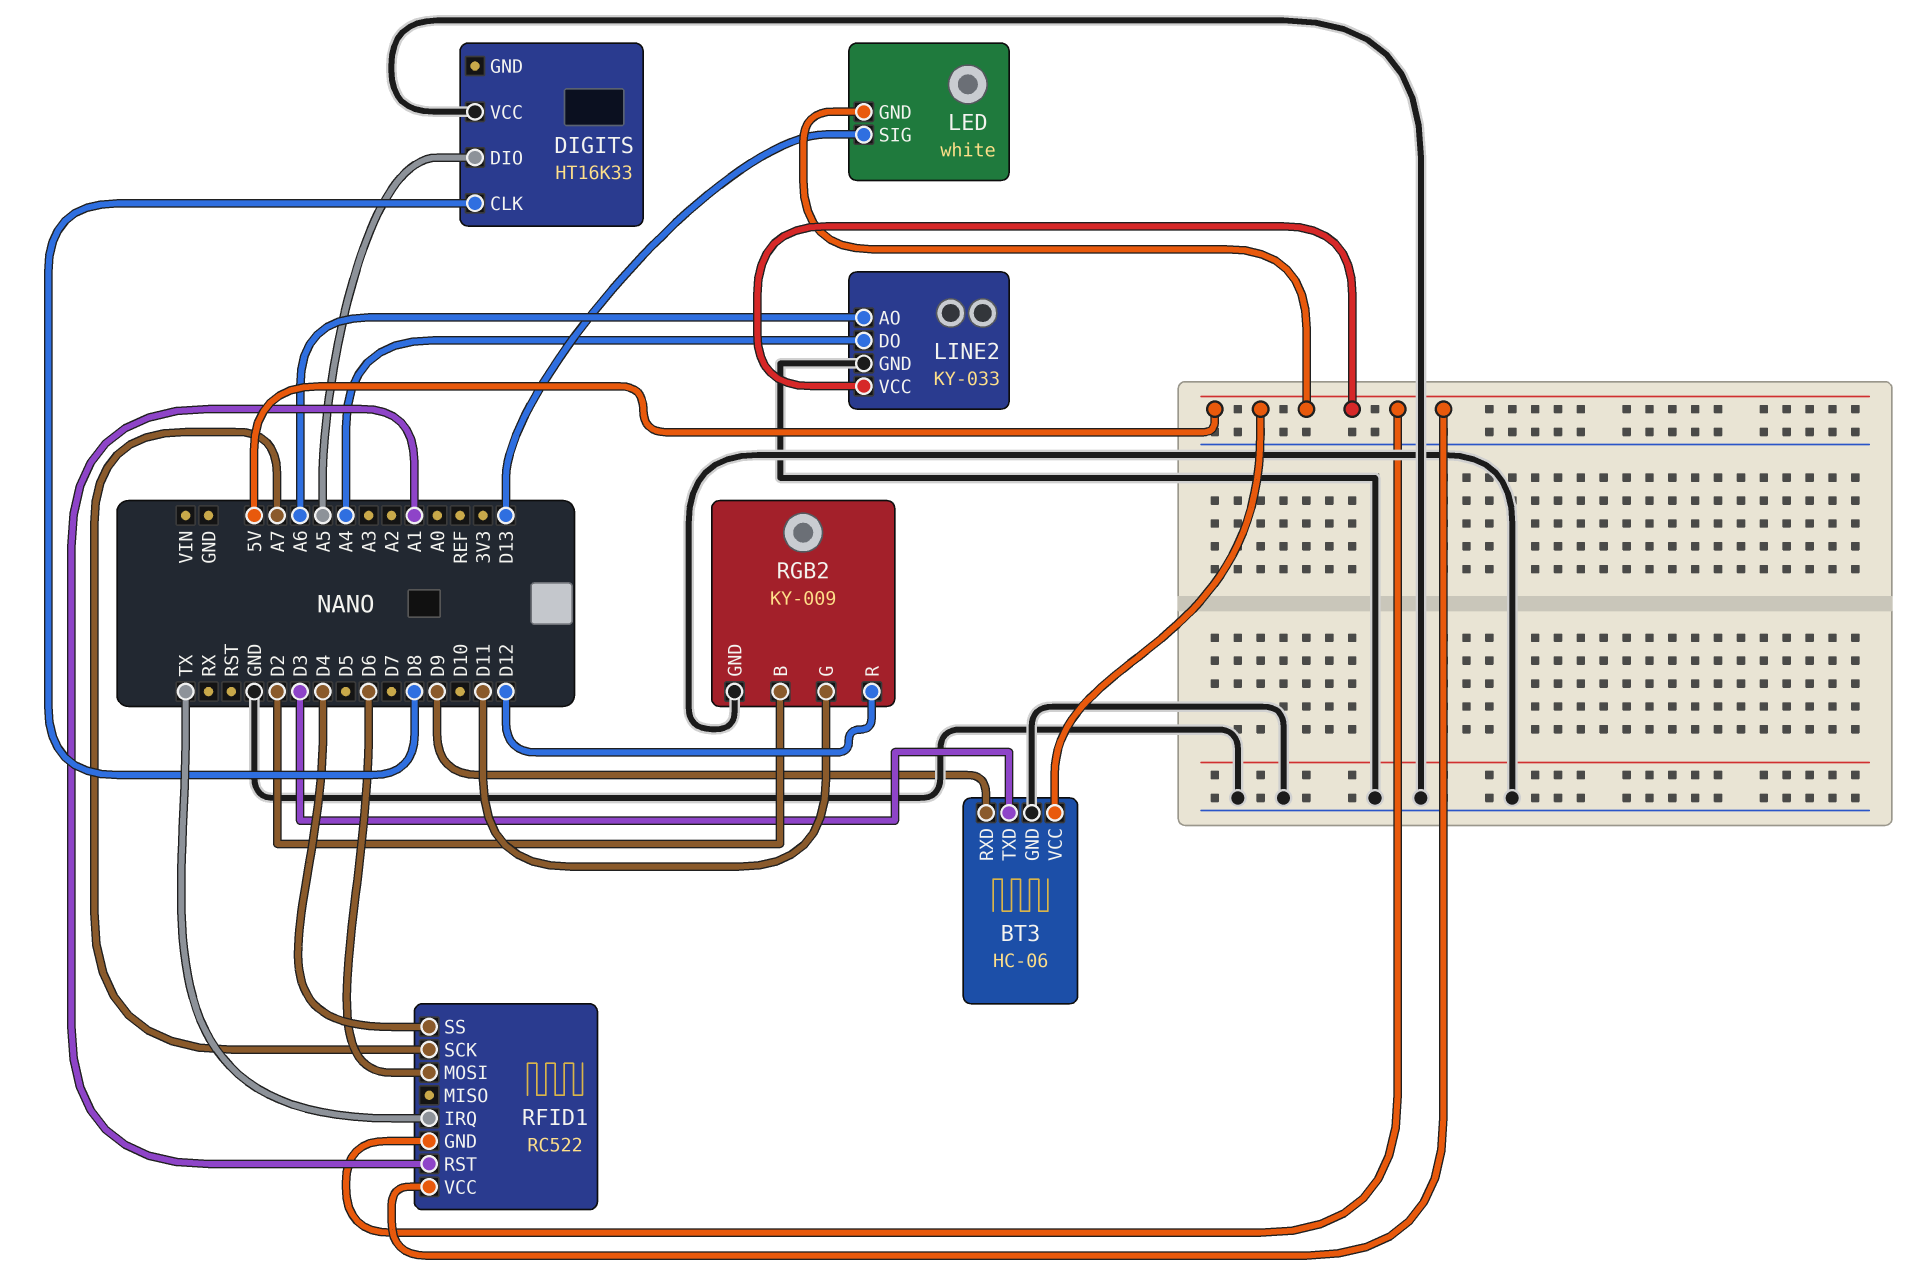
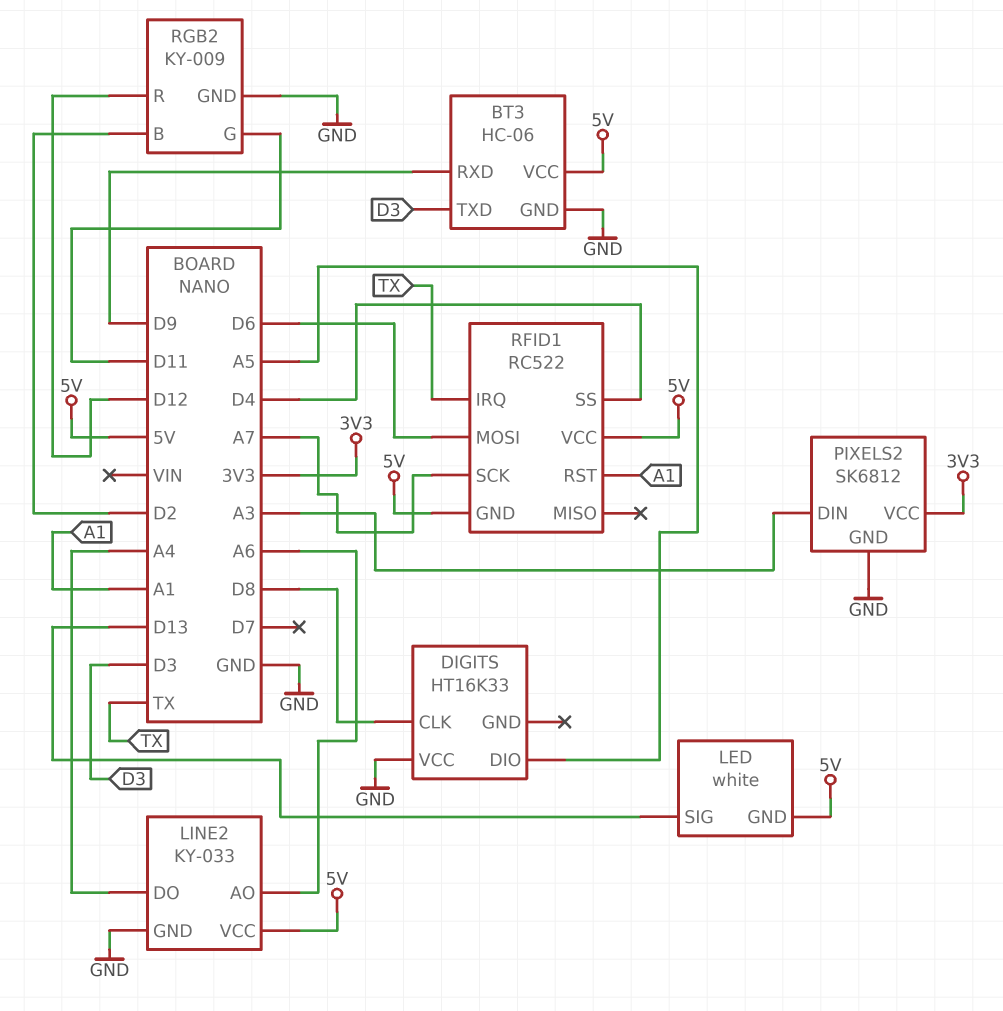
PIXELS2: none -> SK6812
PIXELS2 pin DIN: none -> A3
PIXELS2 pin GND: none -> GND
PIXELS2 pin VCC: none -> 3V3

